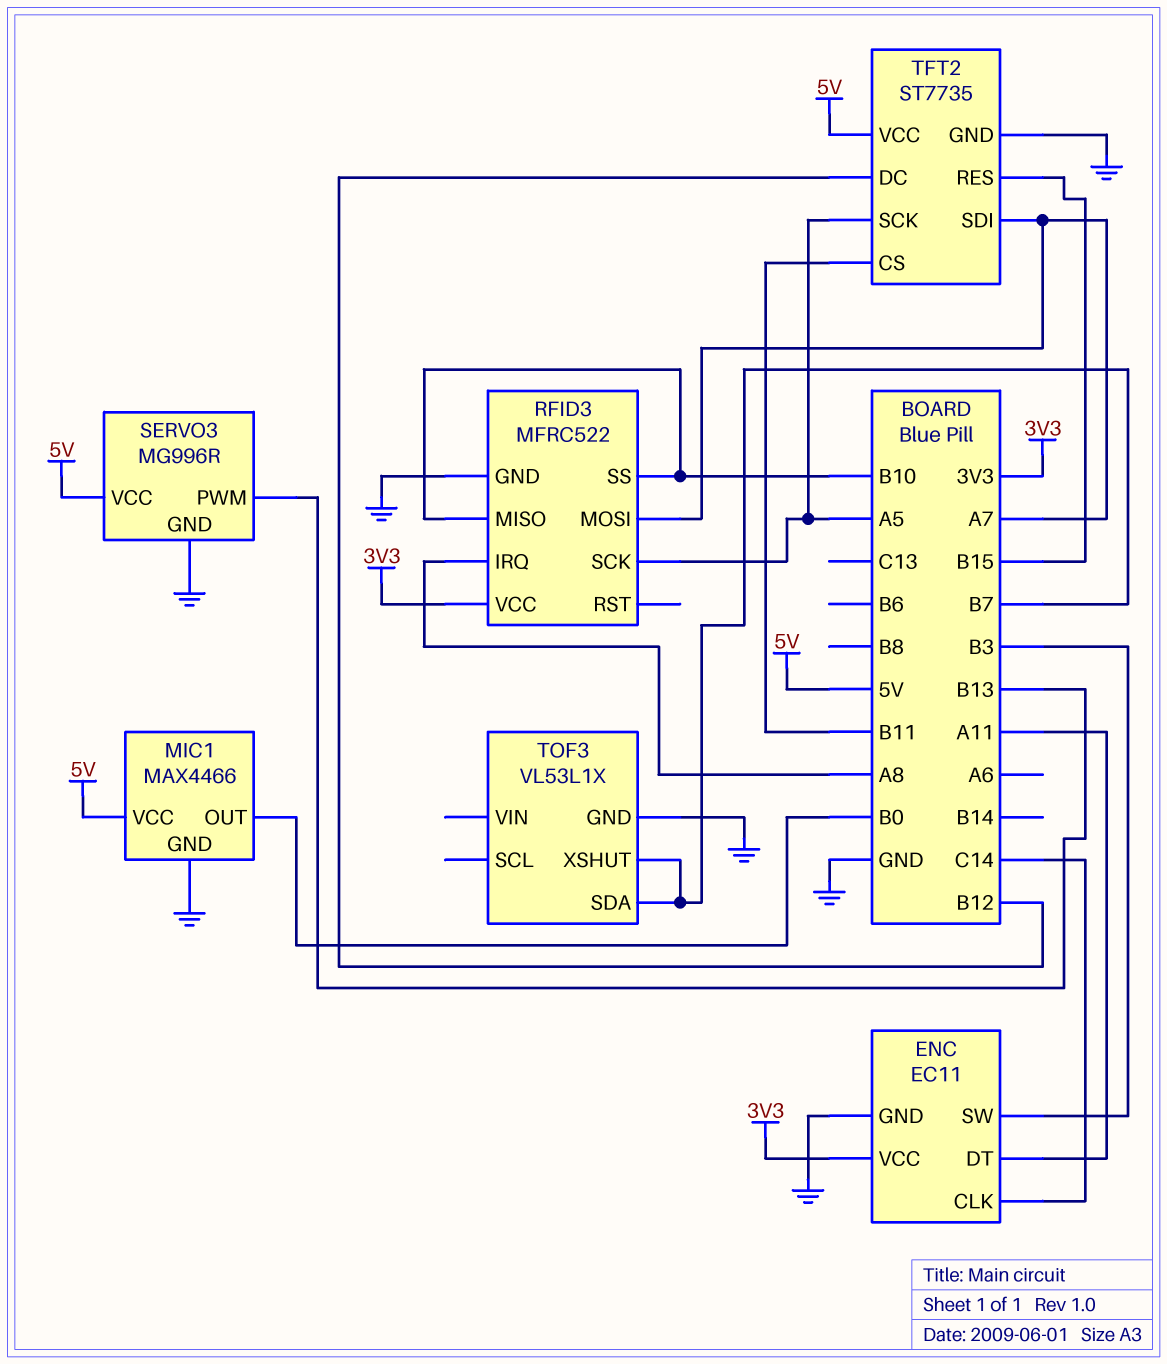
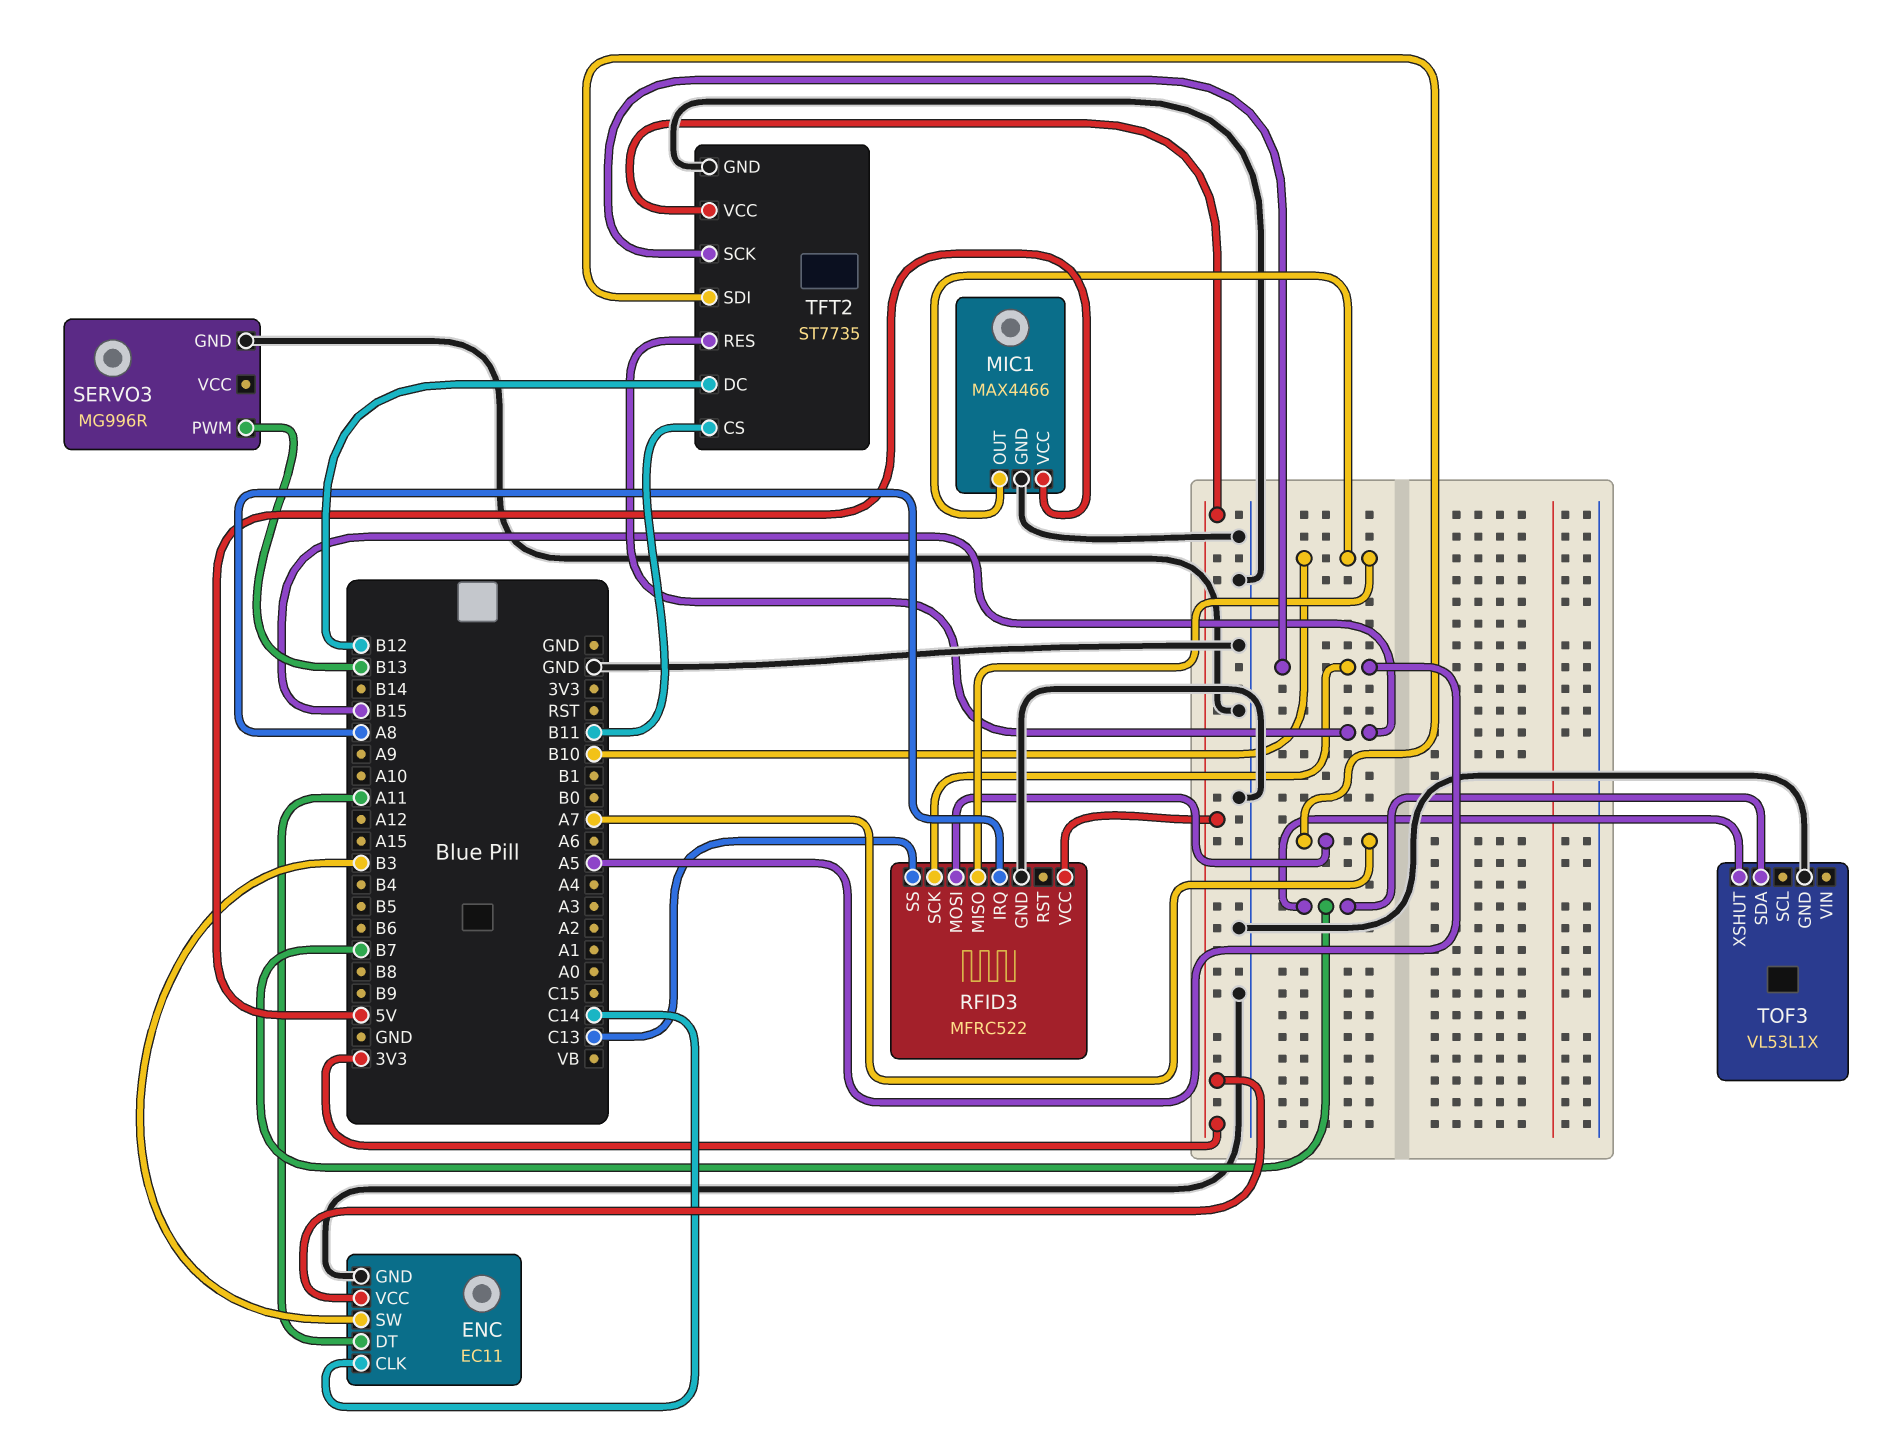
MIC1 pin OUT: B0 -> B10
RFID3 pin SS: B10 -> C13
SERVO3 pin VCC: 5V -> none
TFT2 pin VCC: 5V -> 3V3

